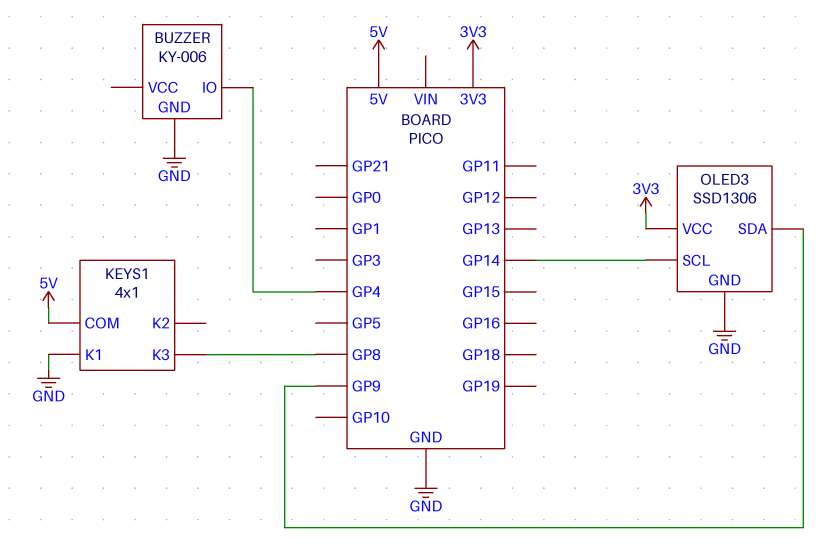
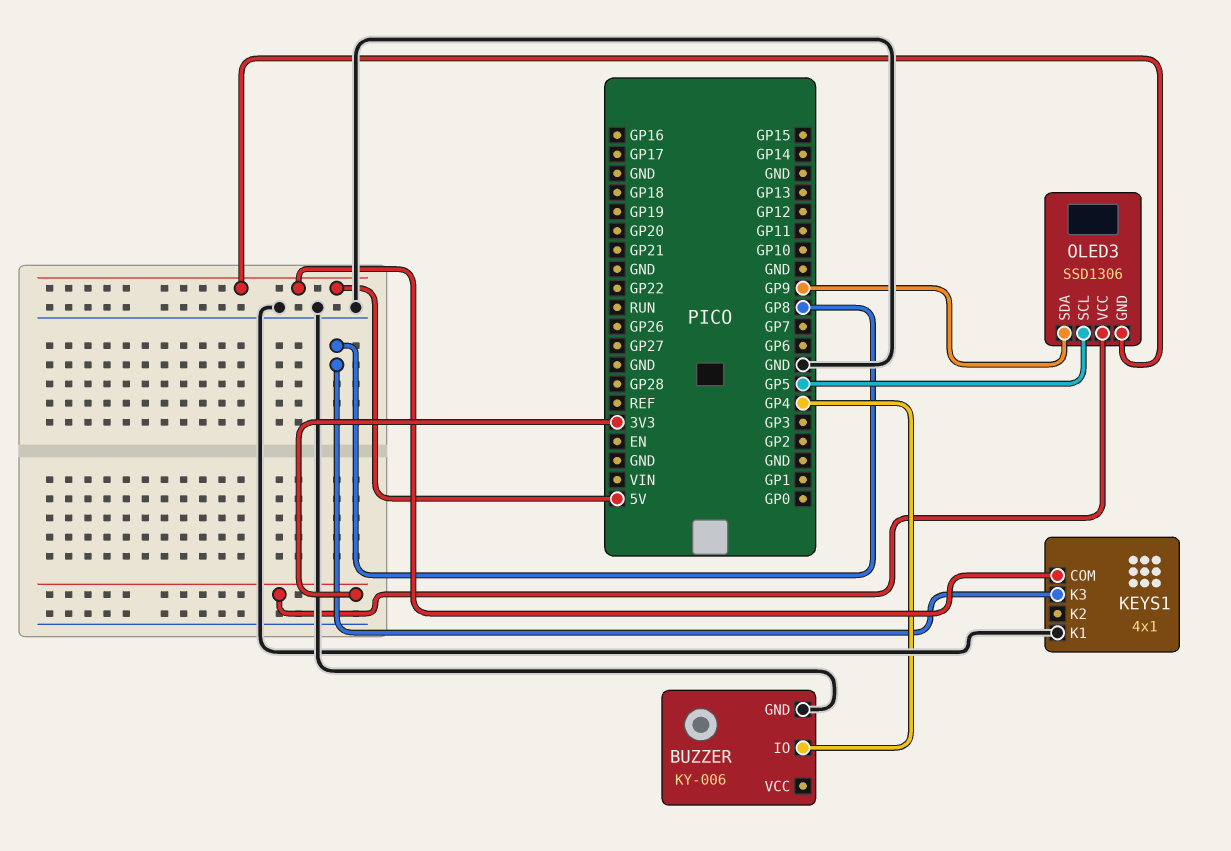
OLED3 pin GND: GND -> 5V
OLED3 pin SCL: GP14 -> GP5

